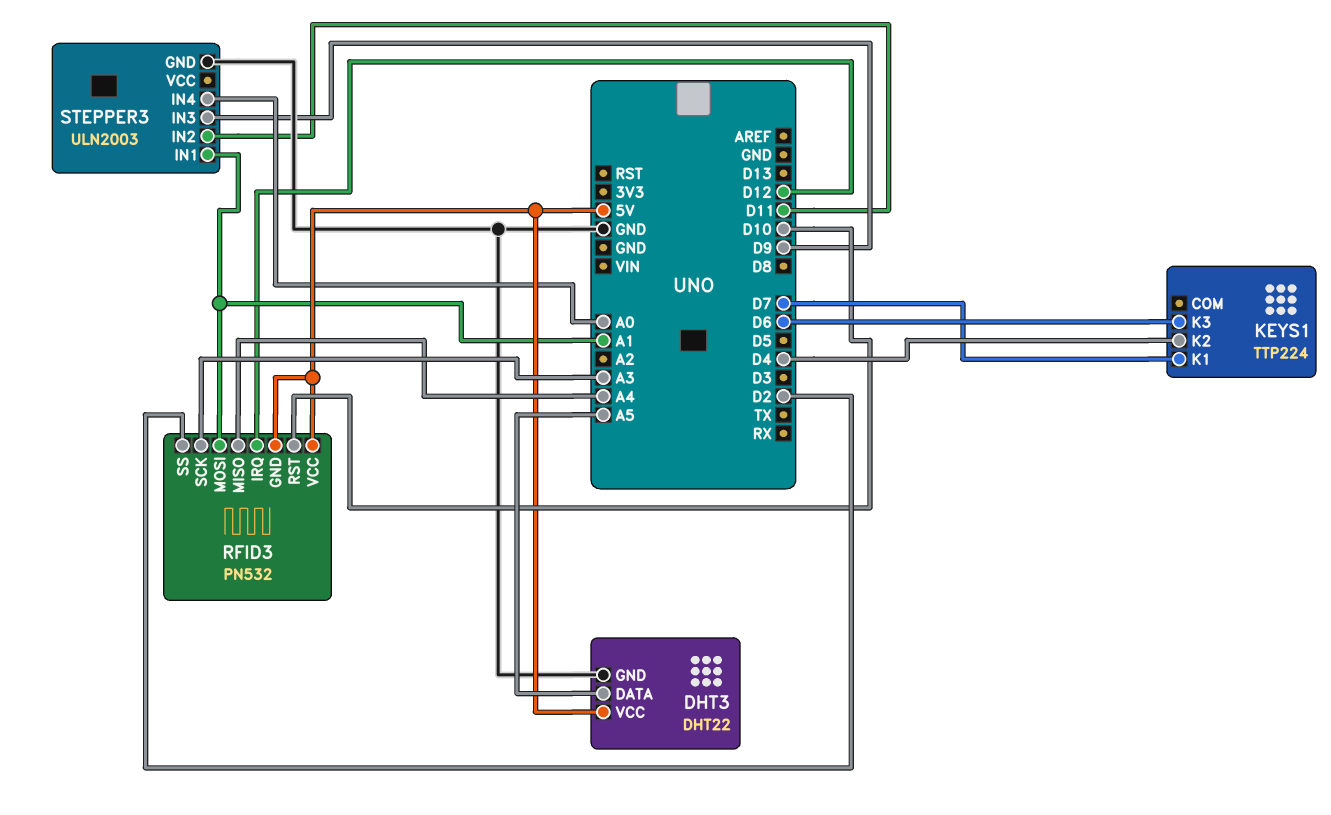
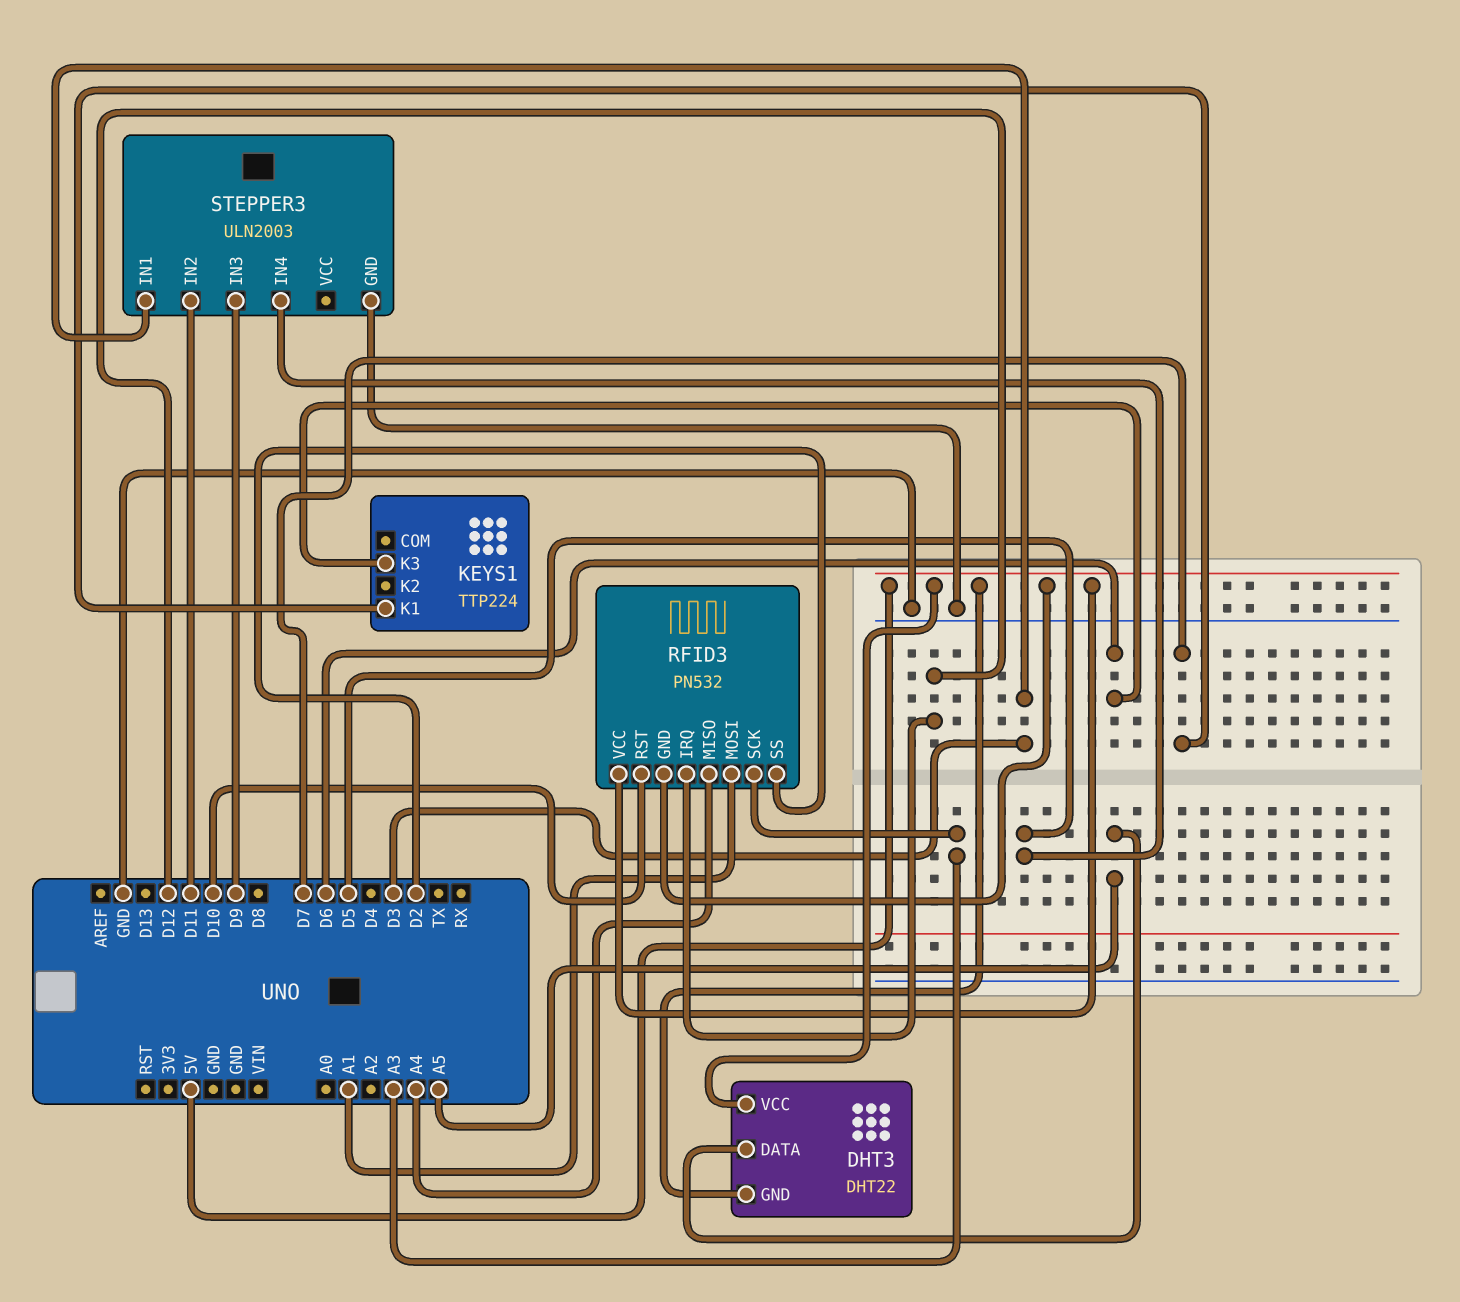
DHT3 pin GND: GND -> 5V
KEYS1 pin K2: D4 -> none
STEPPER3 pin IN1: A1 -> D3
STEPPER3 pin IN4: A0 -> D5

